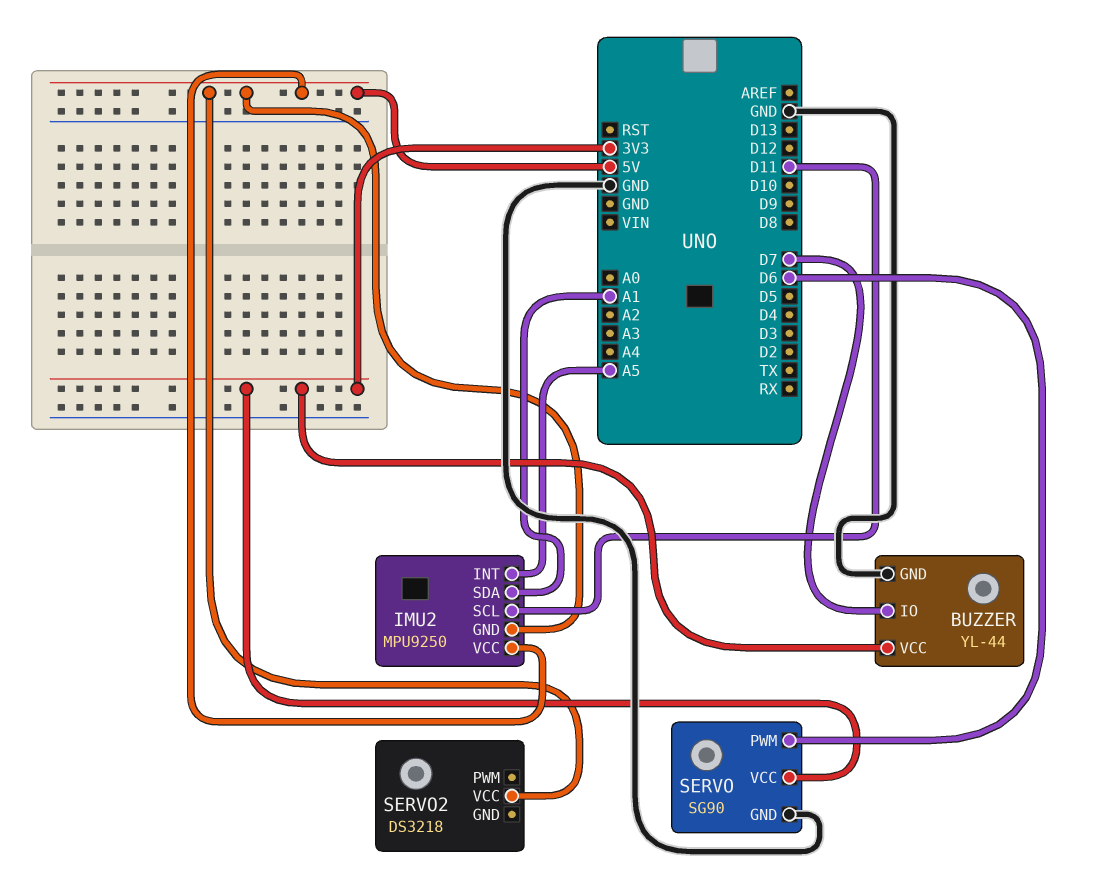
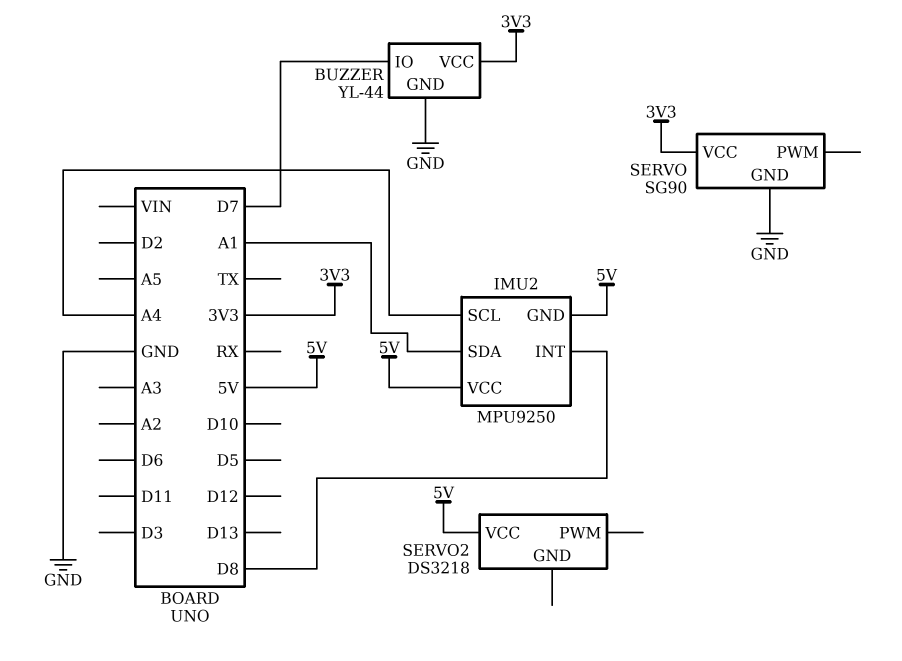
IMU2 pin INT: A5 -> D8
IMU2 pin SCL: D11 -> A4
SERVO pin PWM: D6 -> none

